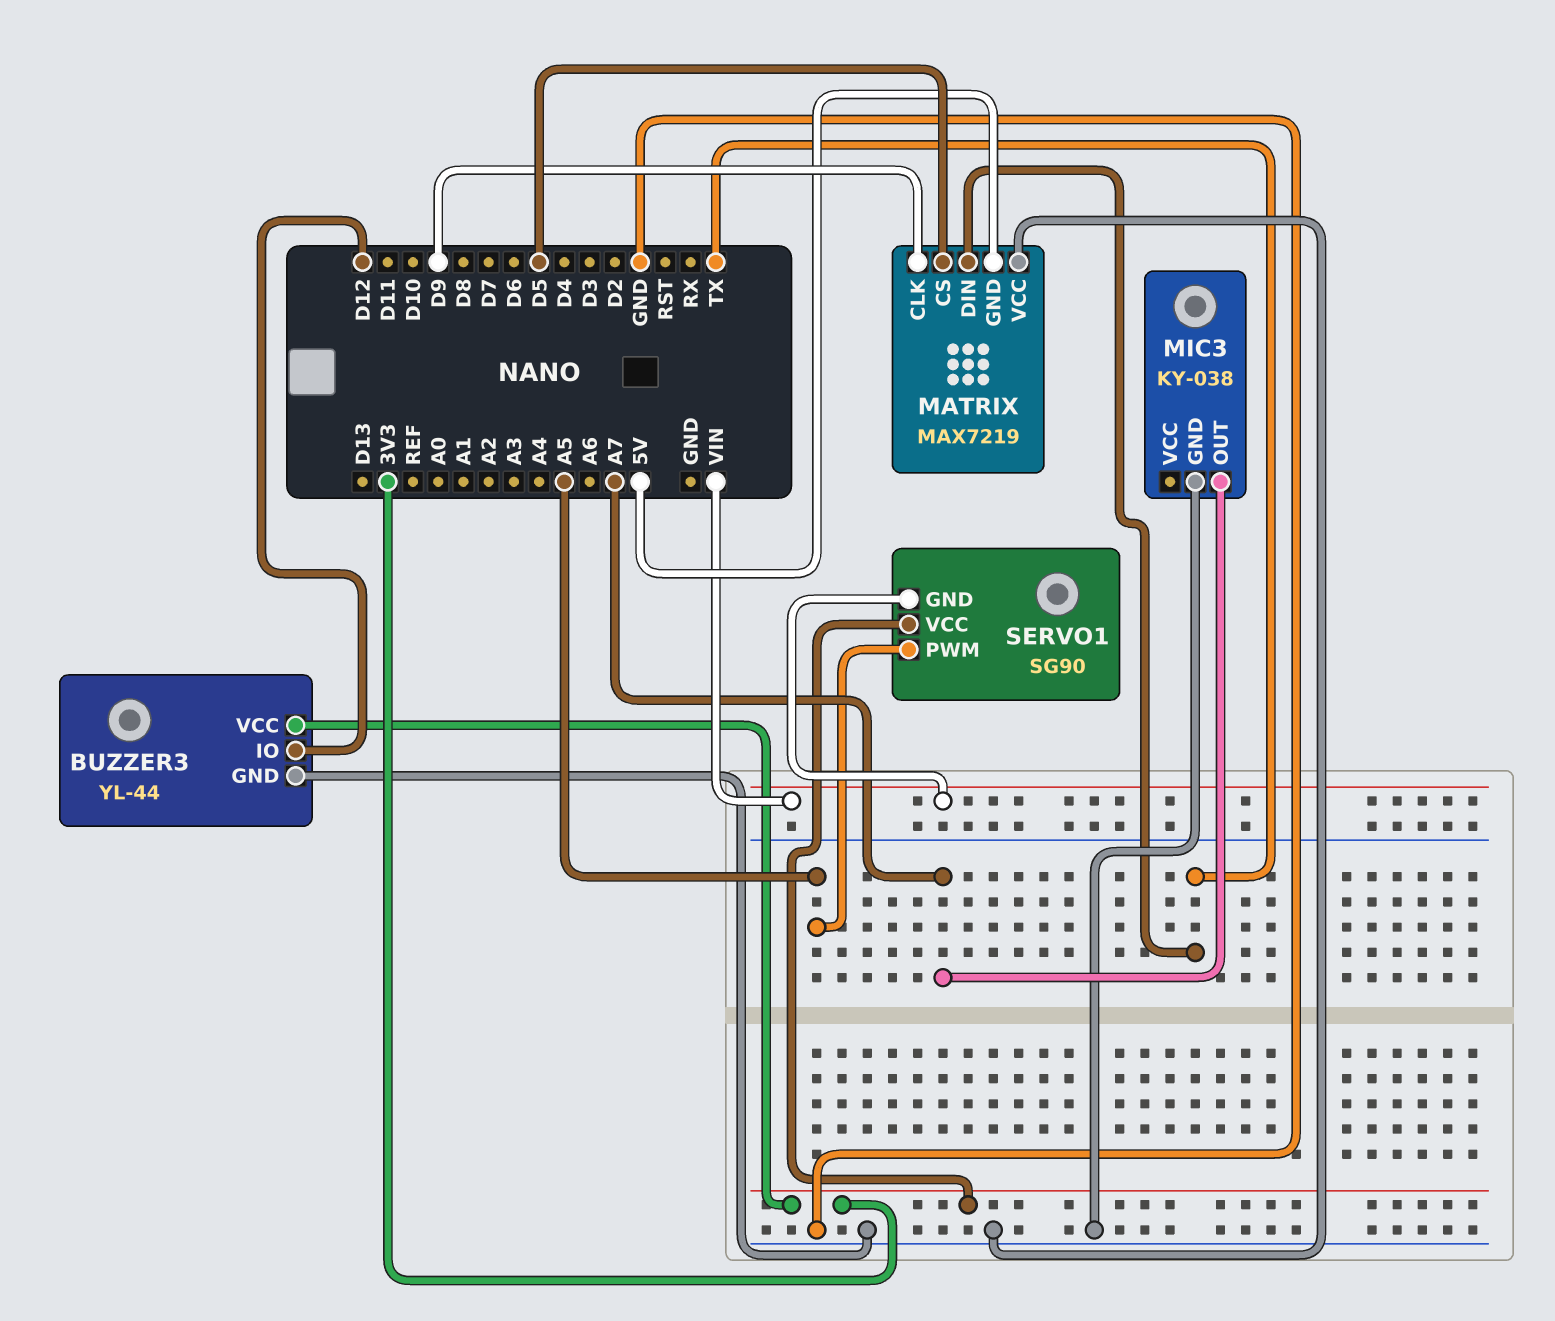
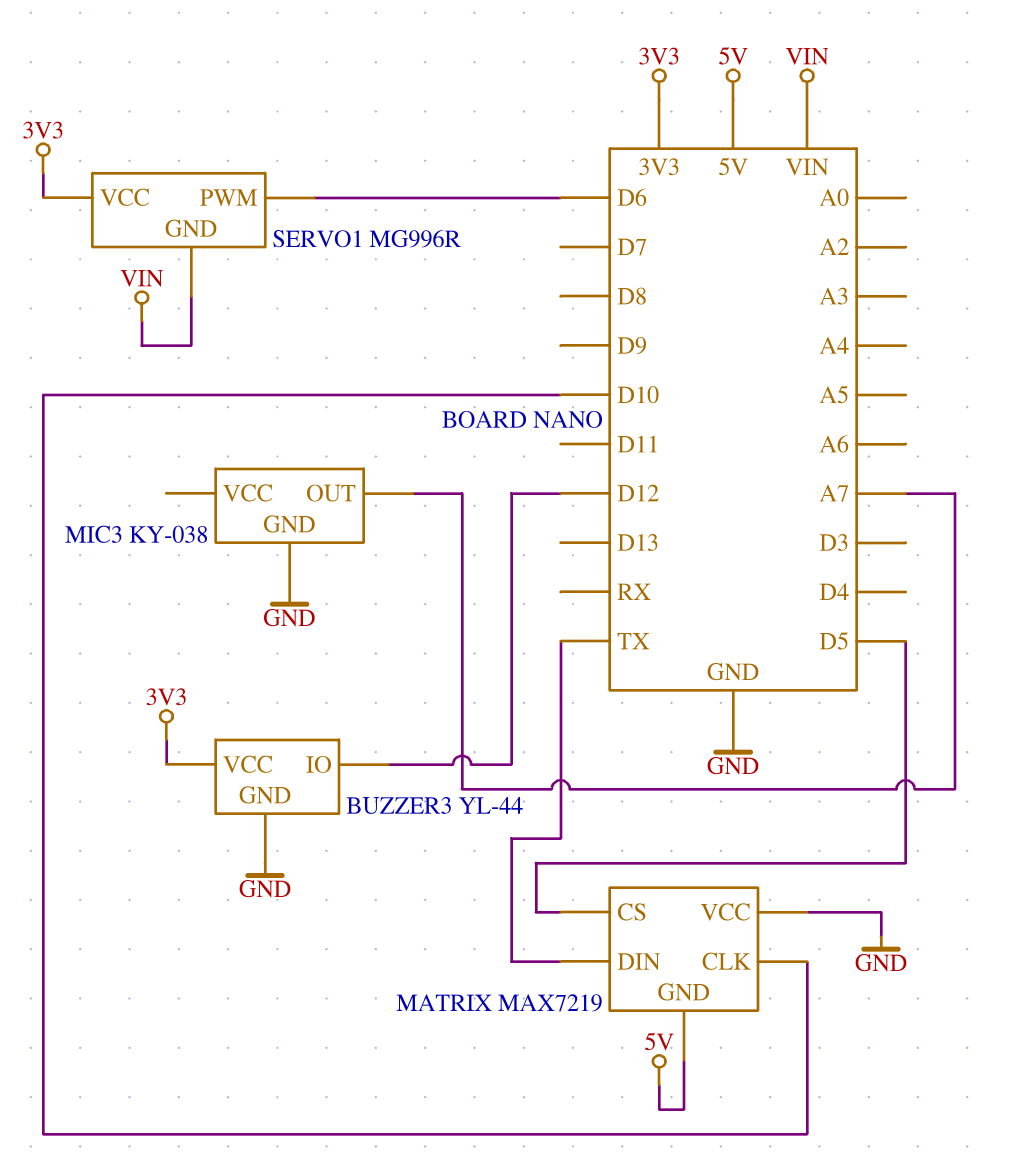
MATRIX pin CLK: D9 -> D10
SERVO1: SG90 -> MG996R
SERVO1 pin PWM: A5 -> D6

